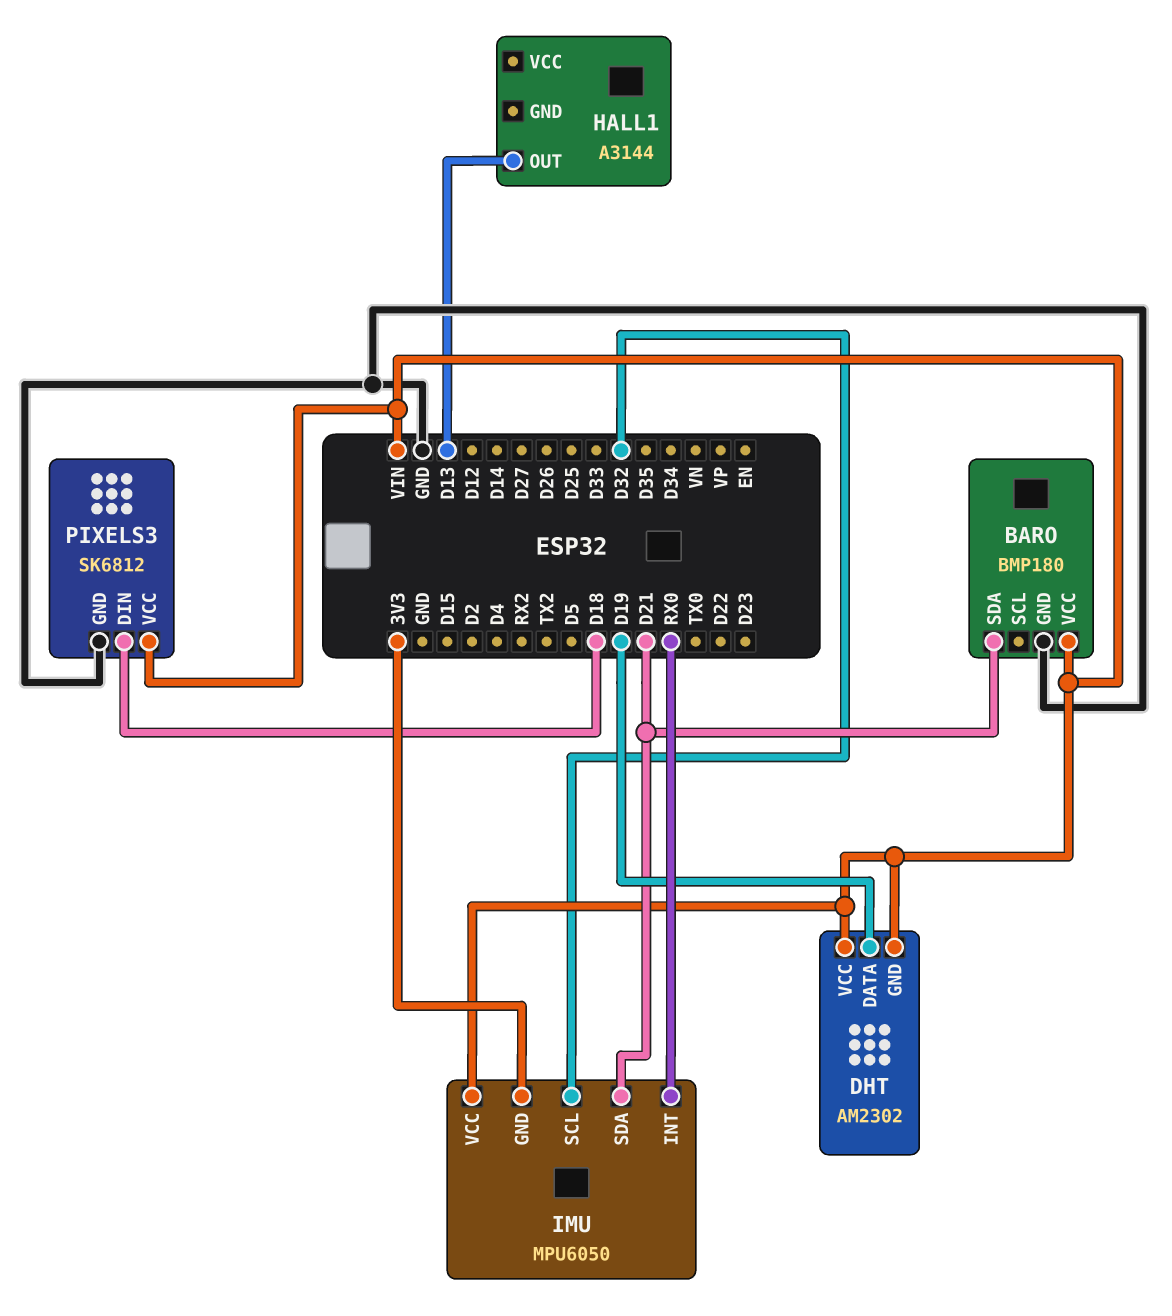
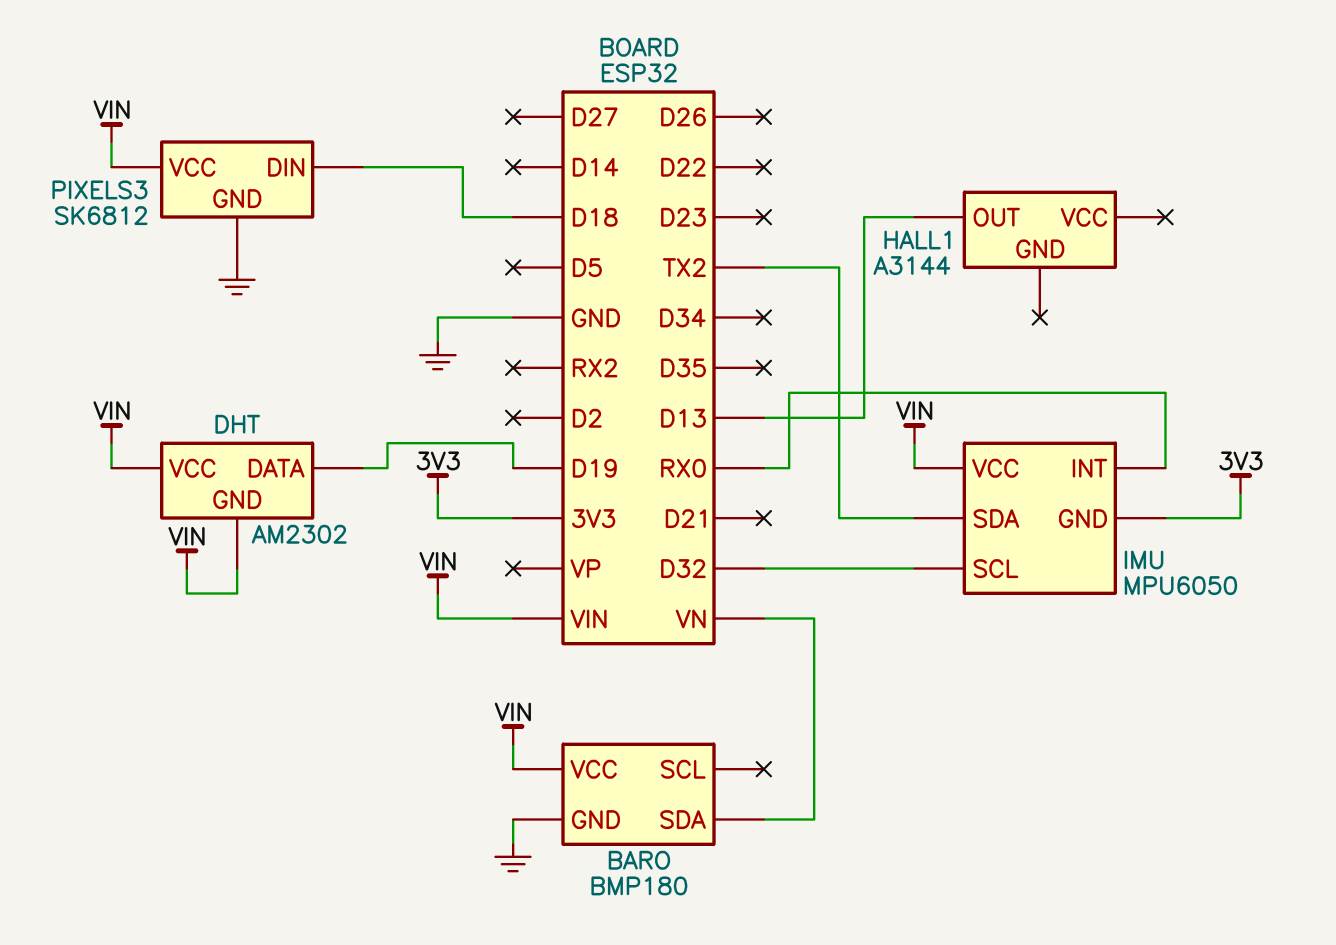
BARO pin SDA: D21 -> VN
IMU pin SDA: D21 -> TX2

